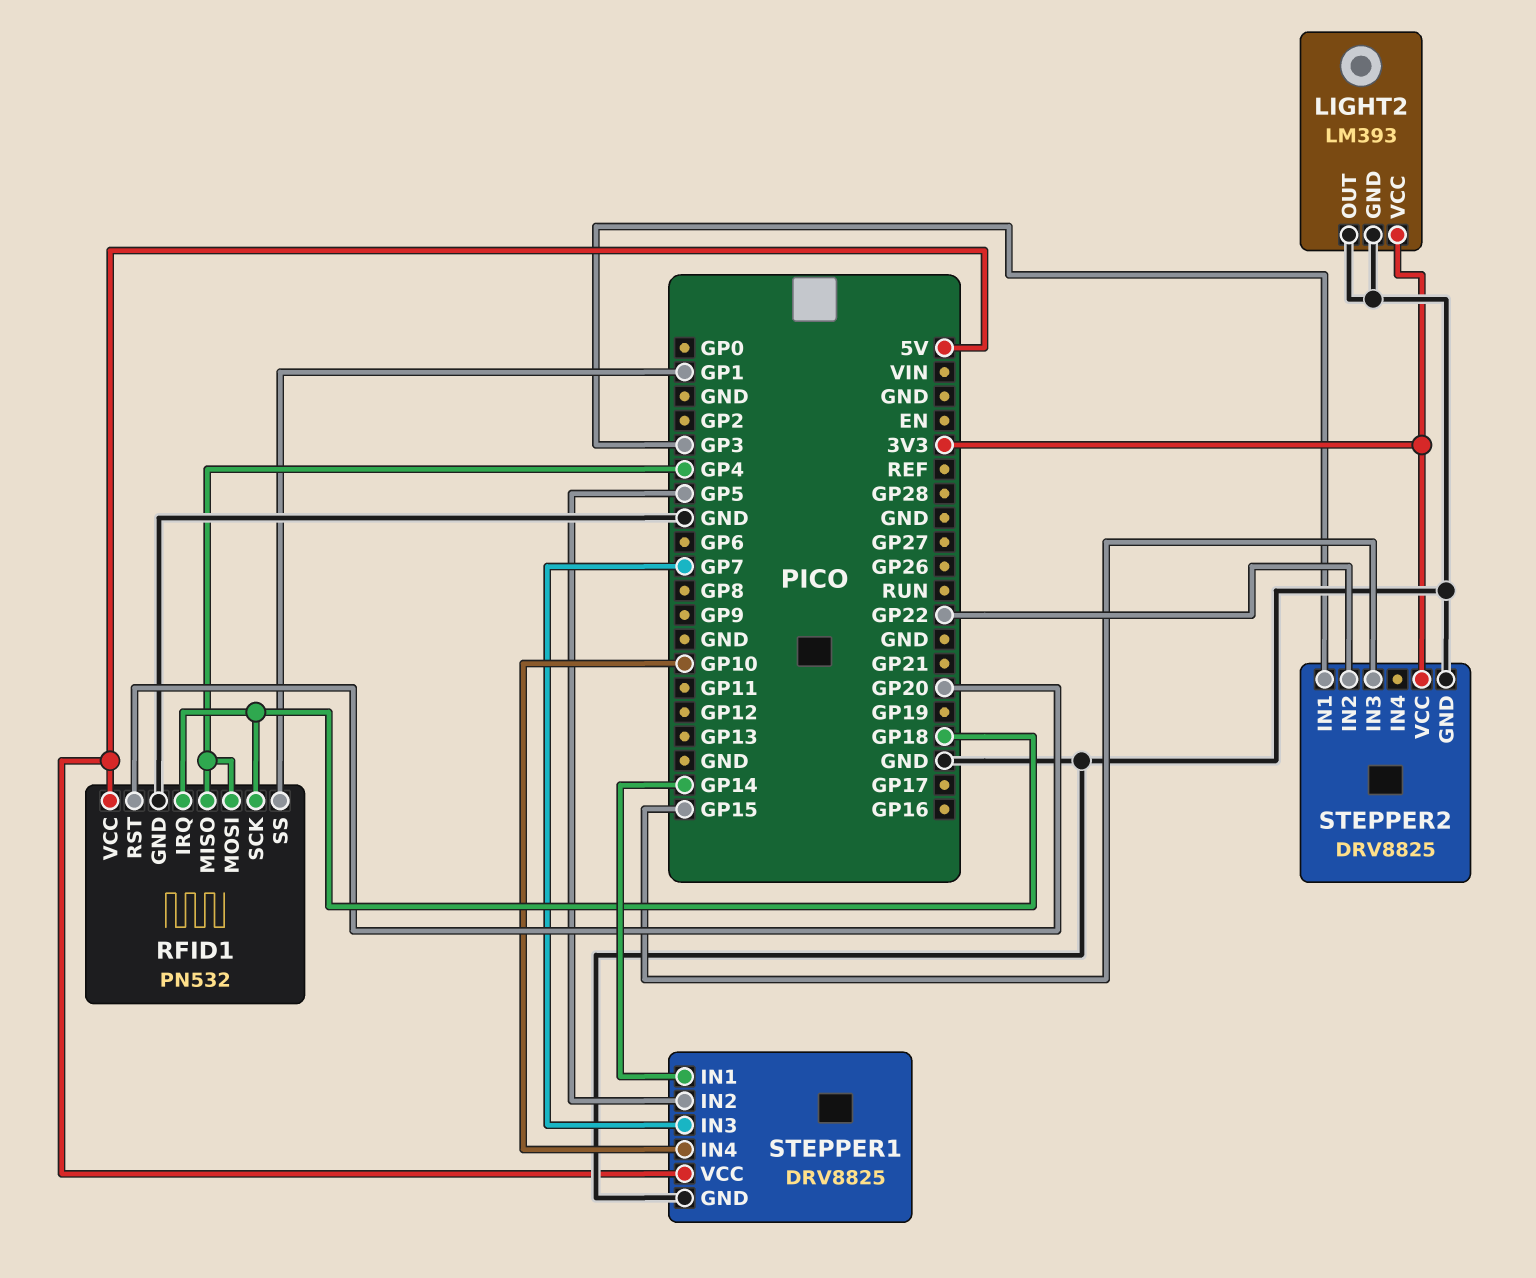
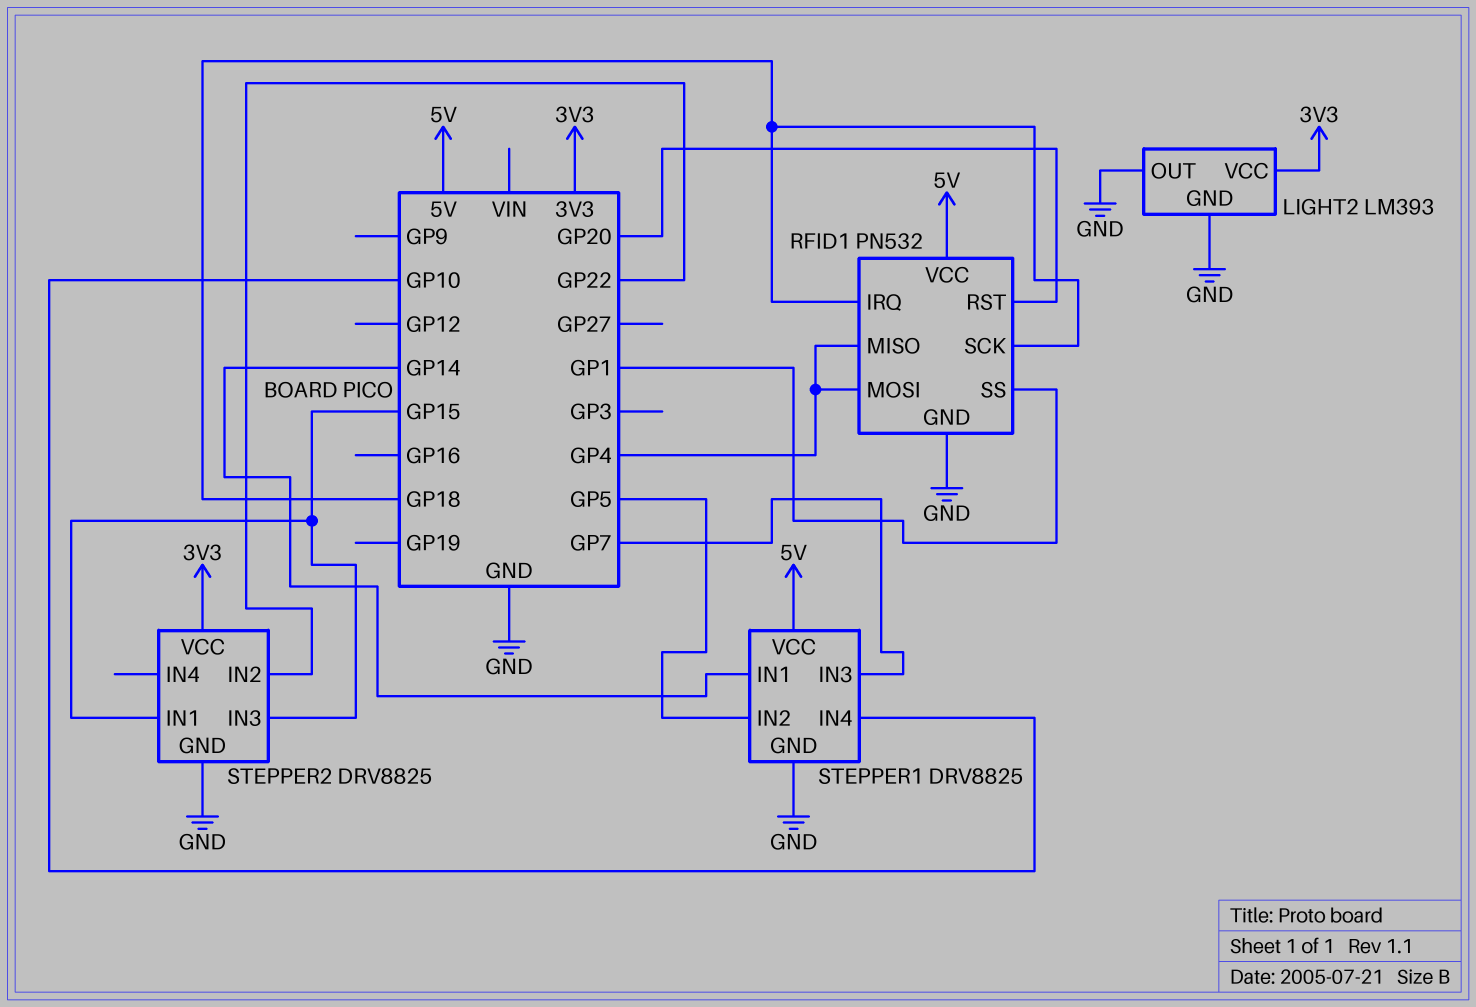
STEPPER2 pin IN1: GP3 -> GP15

